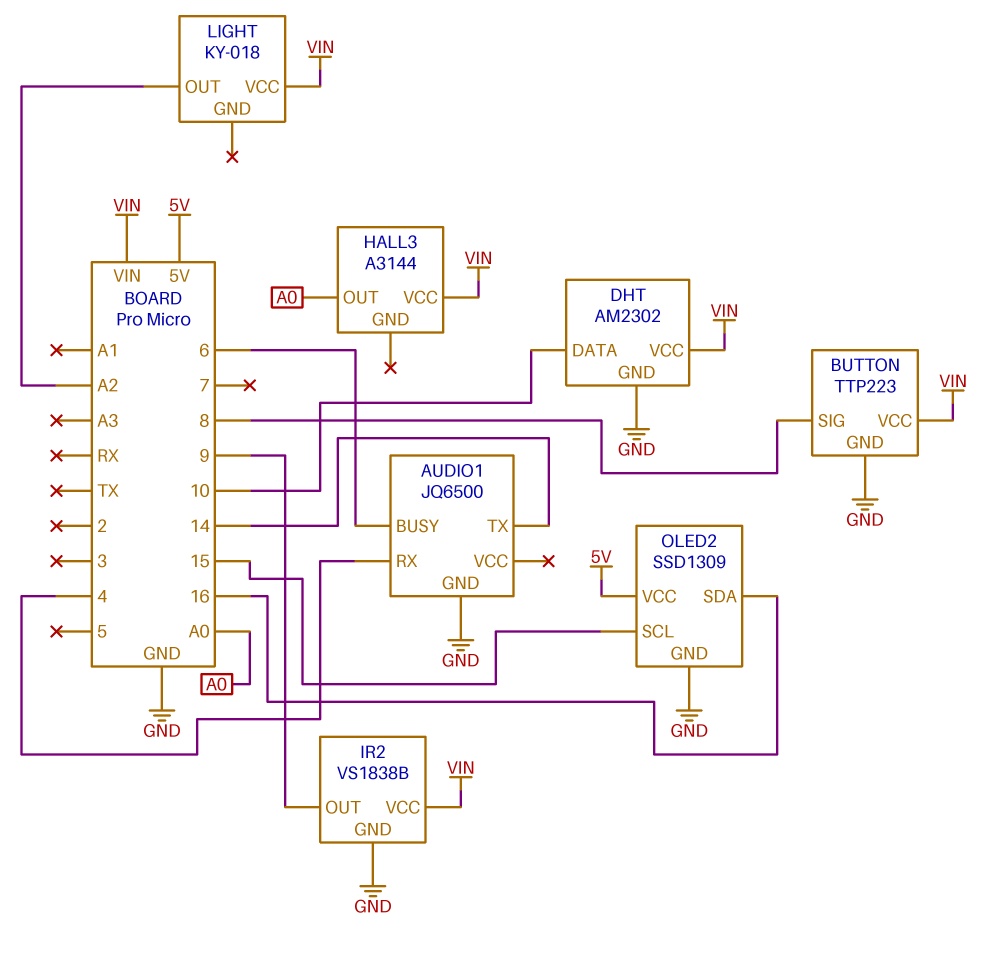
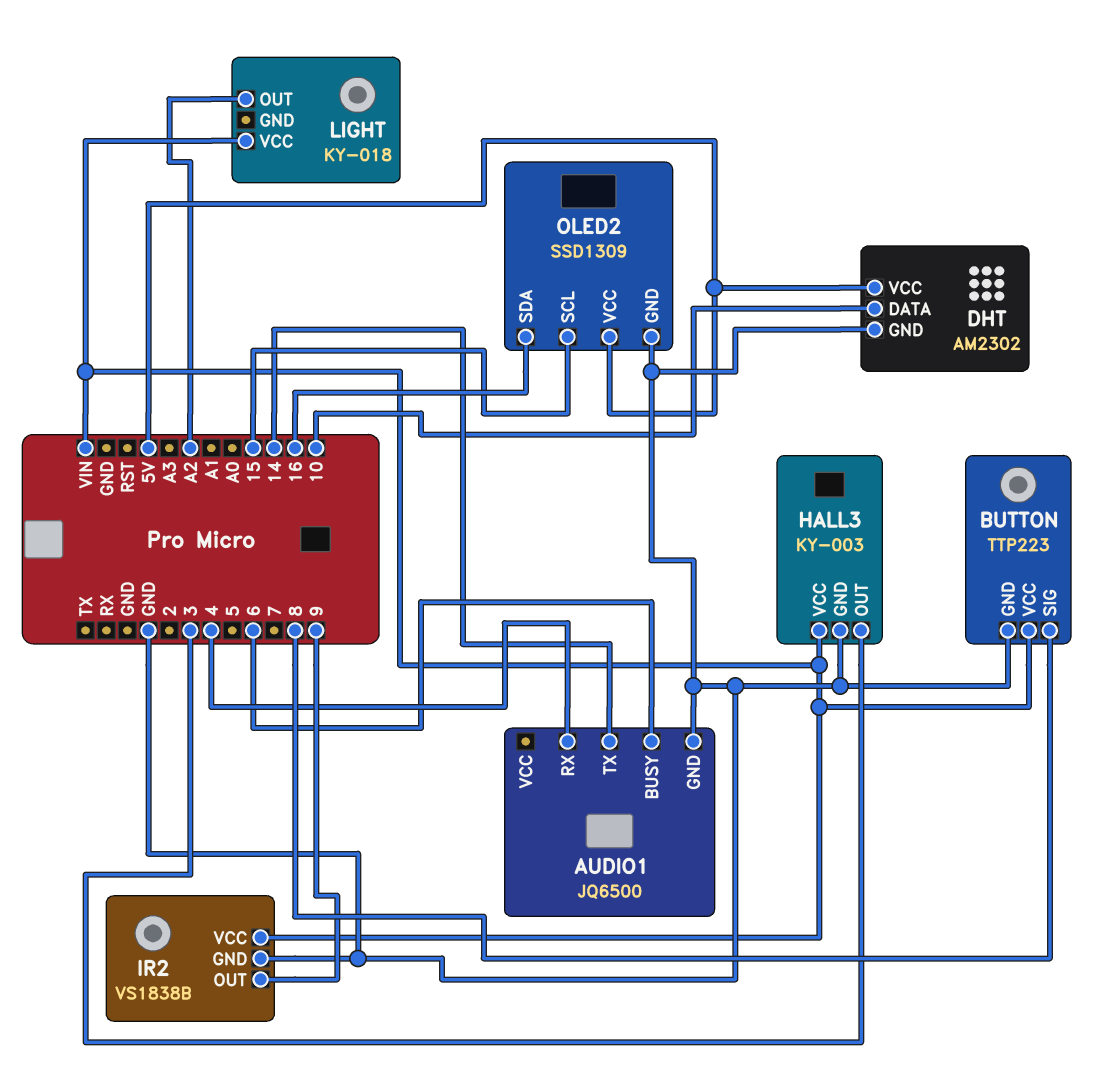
DHT pin VCC: VIN -> 5V
HALL3: A3144 -> KY-003
HALL3 pin GND: none -> GND
HALL3 pin OUT: A0 -> 3

